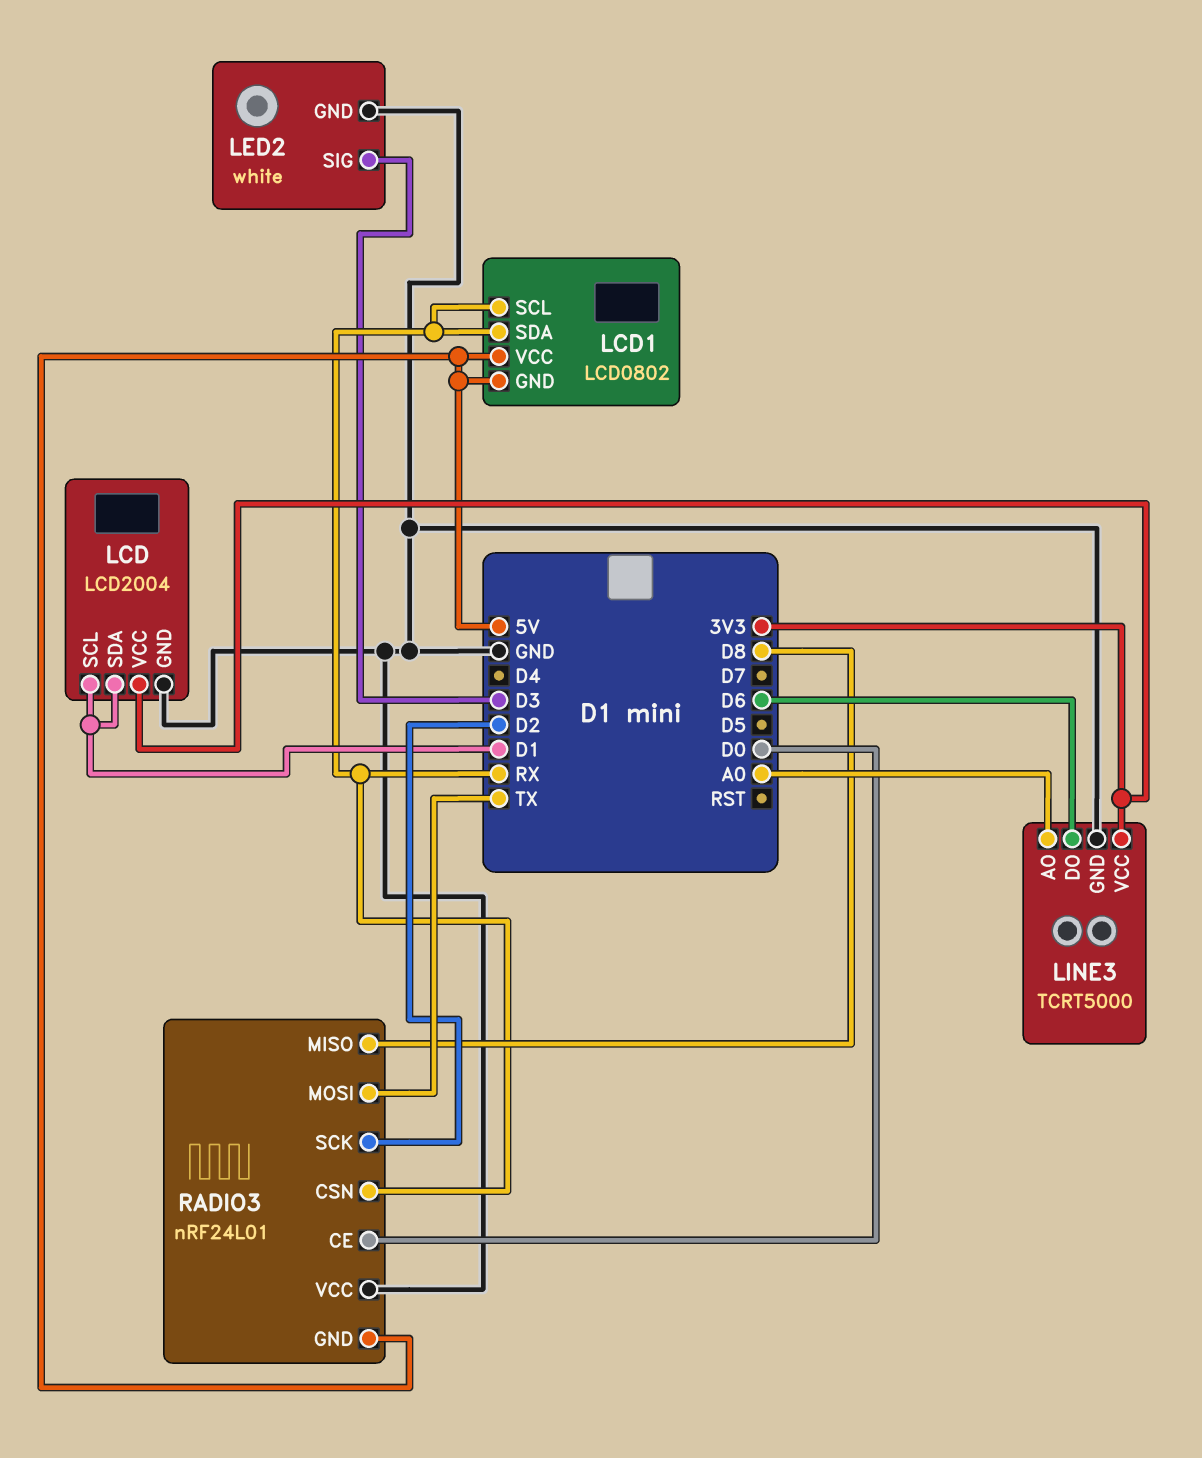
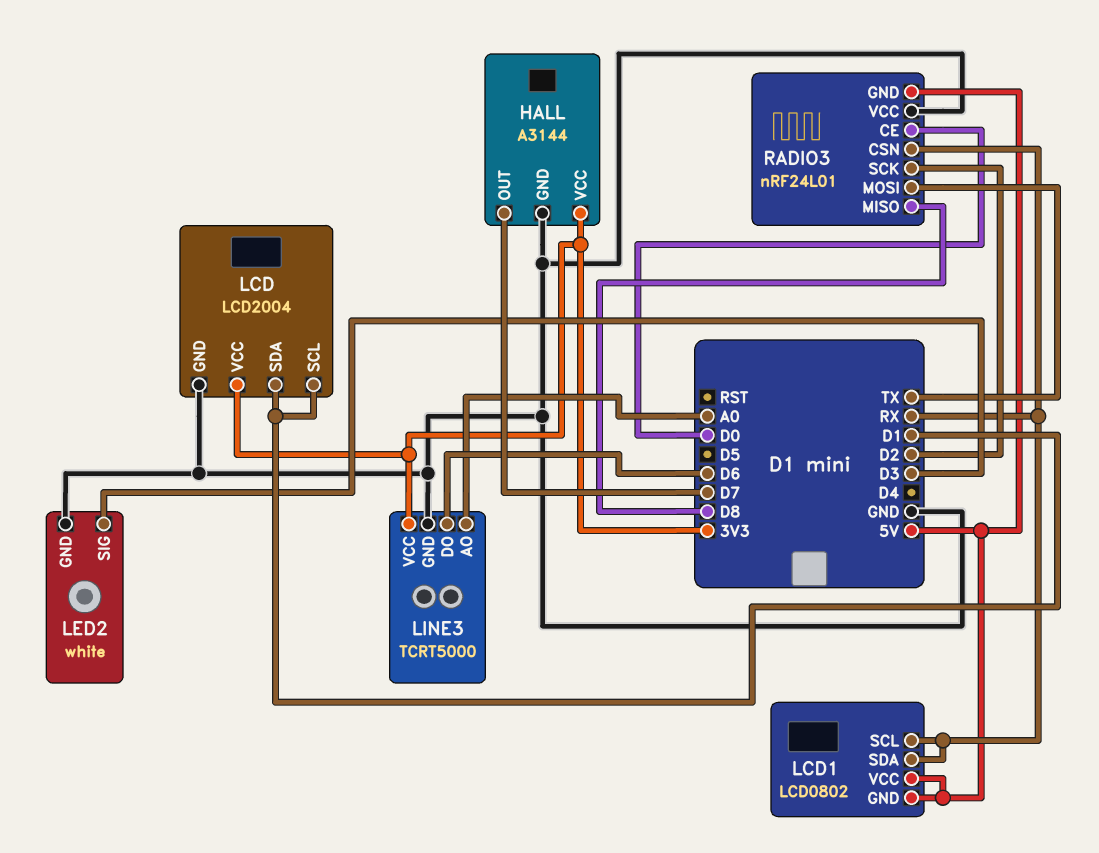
HALL: none -> A3144
HALL pin GND: none -> GND
HALL pin OUT: none -> D7
HALL pin VCC: none -> 3V3

